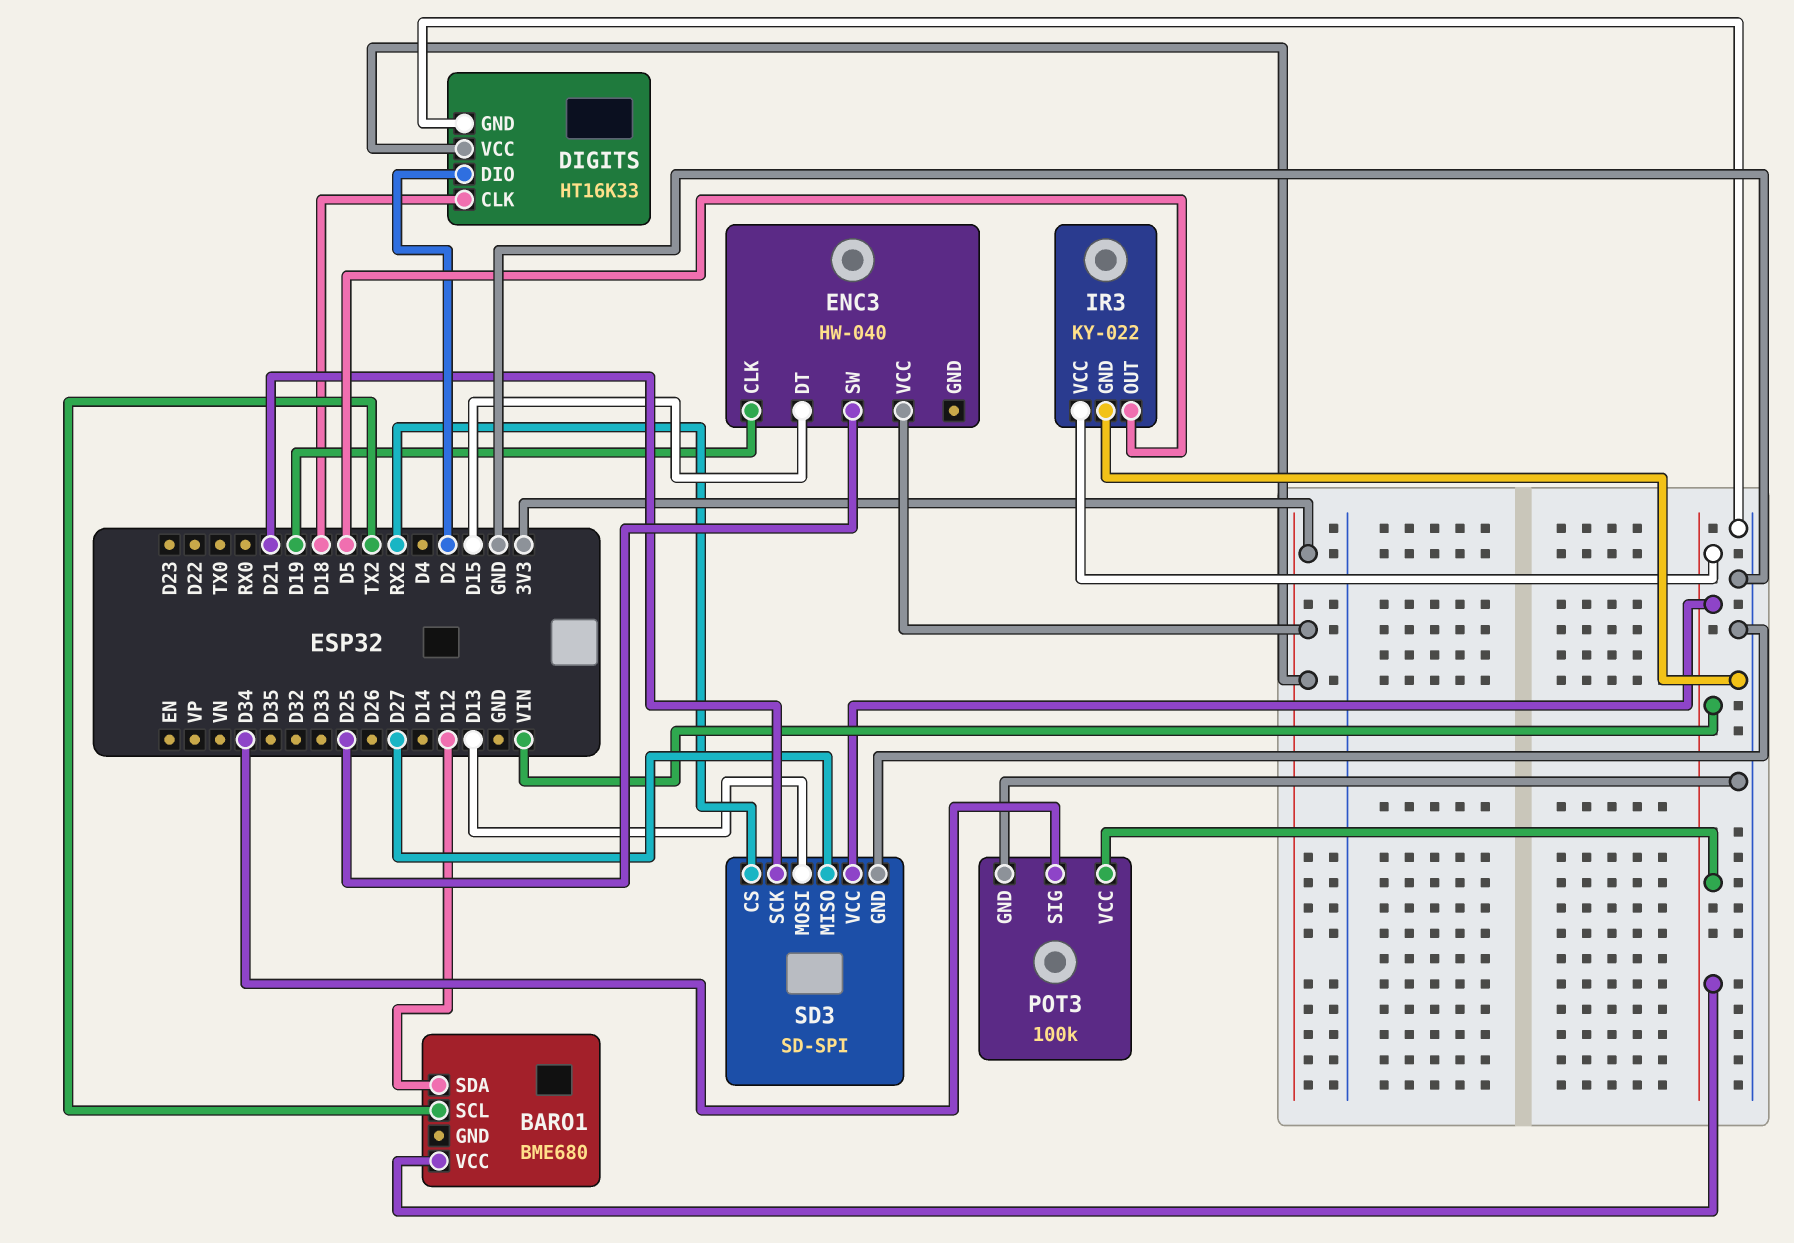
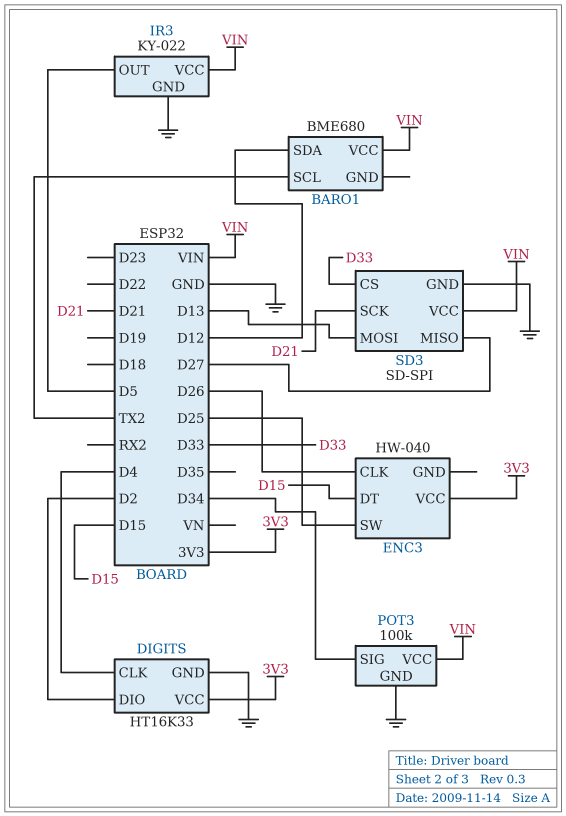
DIGITS pin CLK: D18 -> D4
ENC3 pin CLK: D19 -> D26
SD3 pin CS: RX2 -> D33

